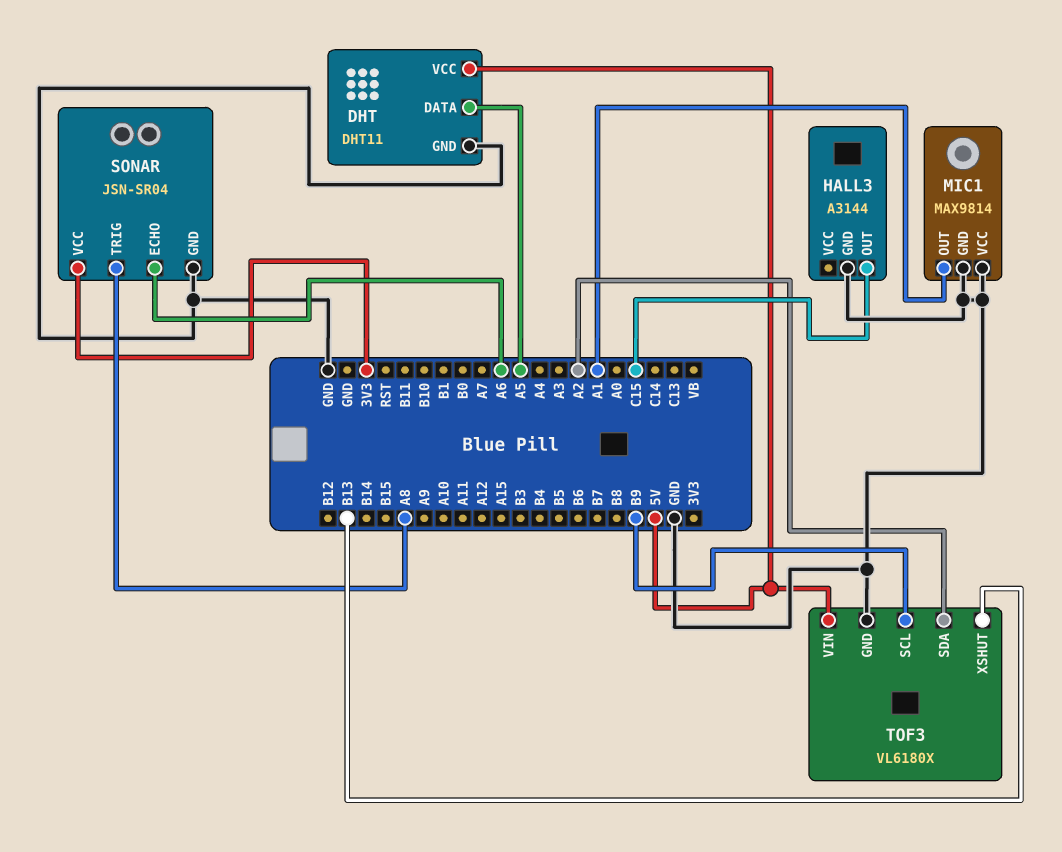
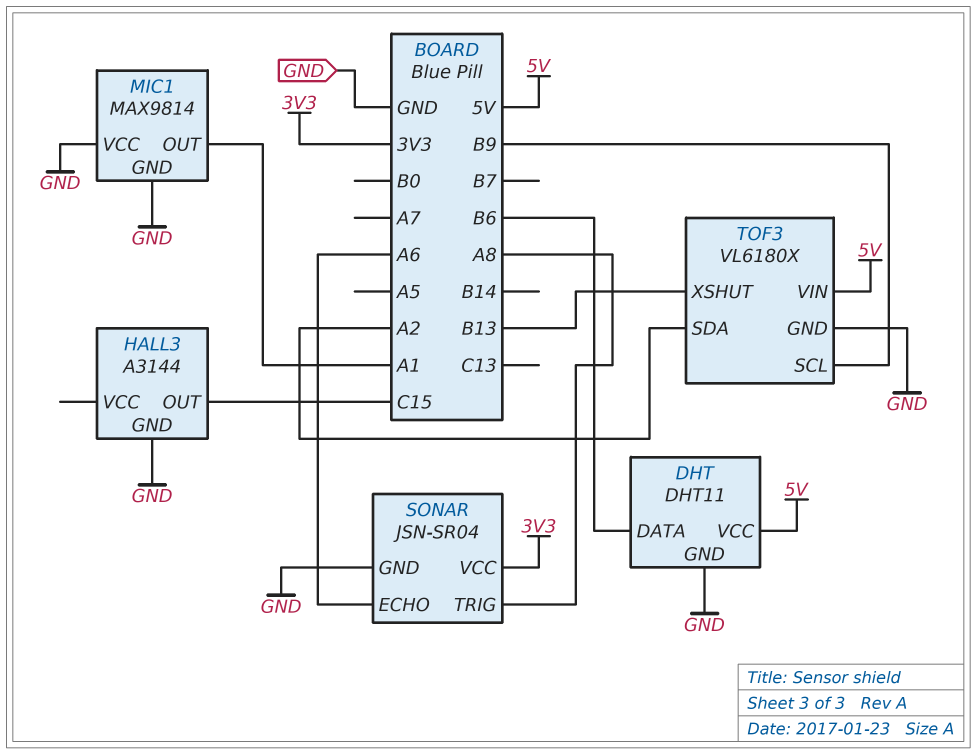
DHT pin DATA: A5 -> B6

